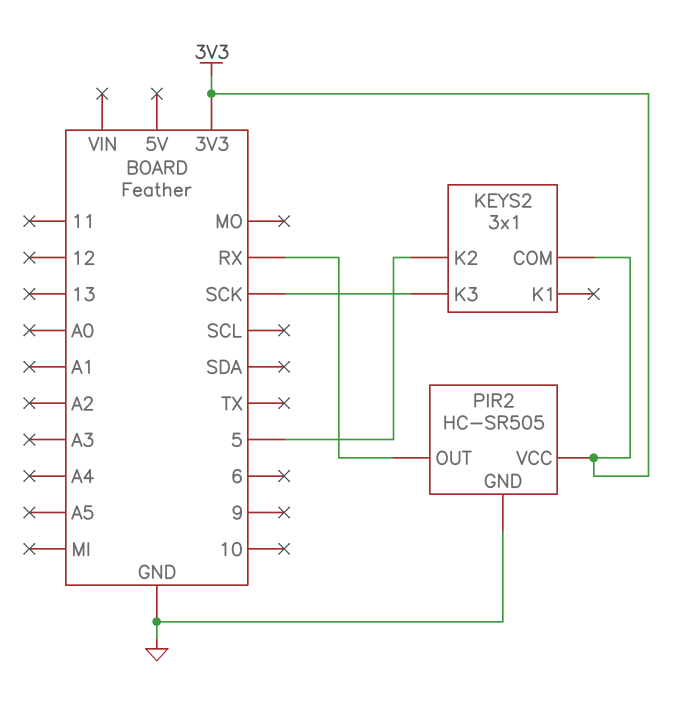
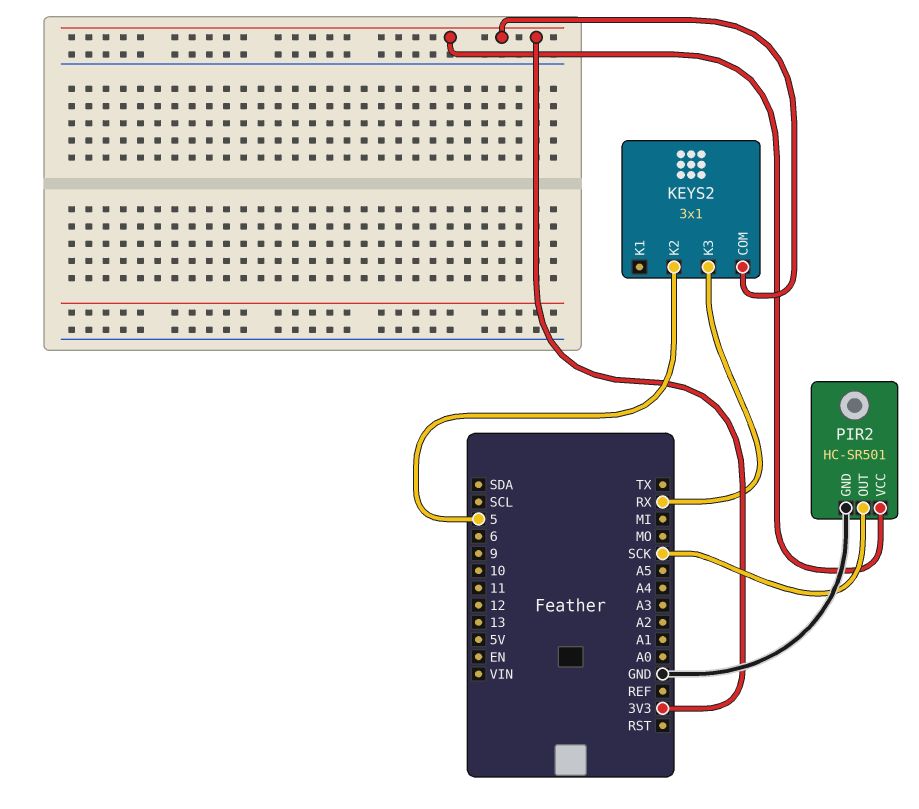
KEYS2 pin K3: SCK -> RX
PIR2: HC-SR505 -> HC-SR501
PIR2 pin OUT: RX -> SCK

